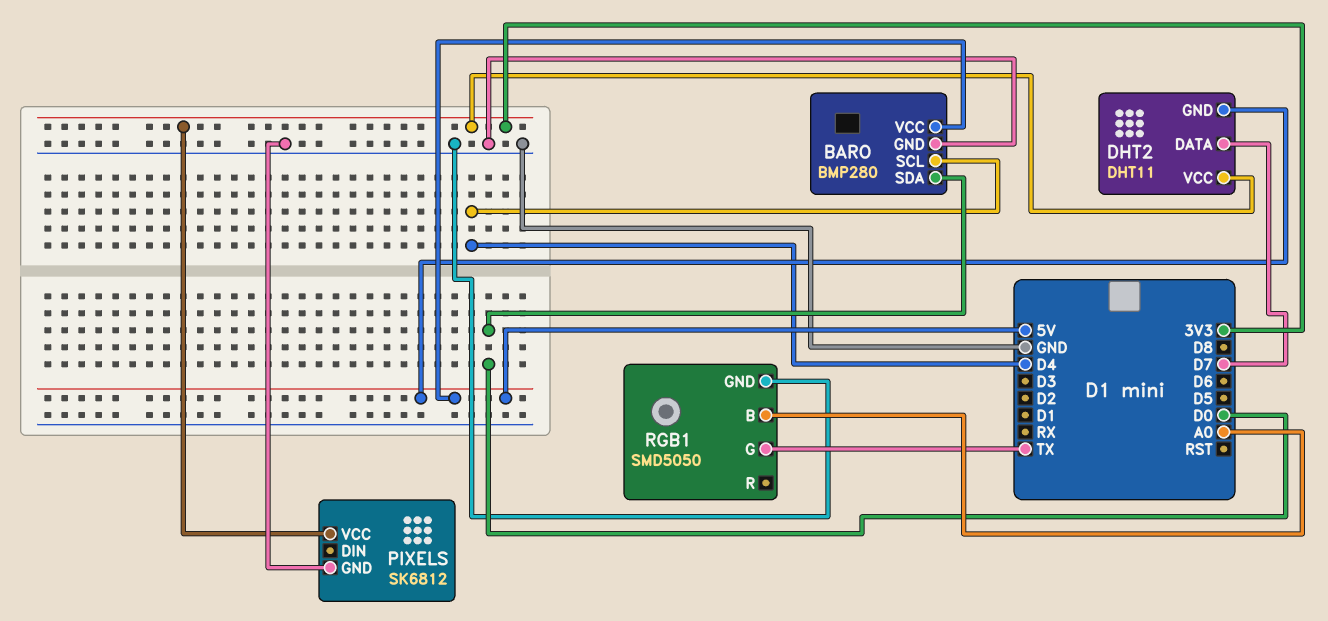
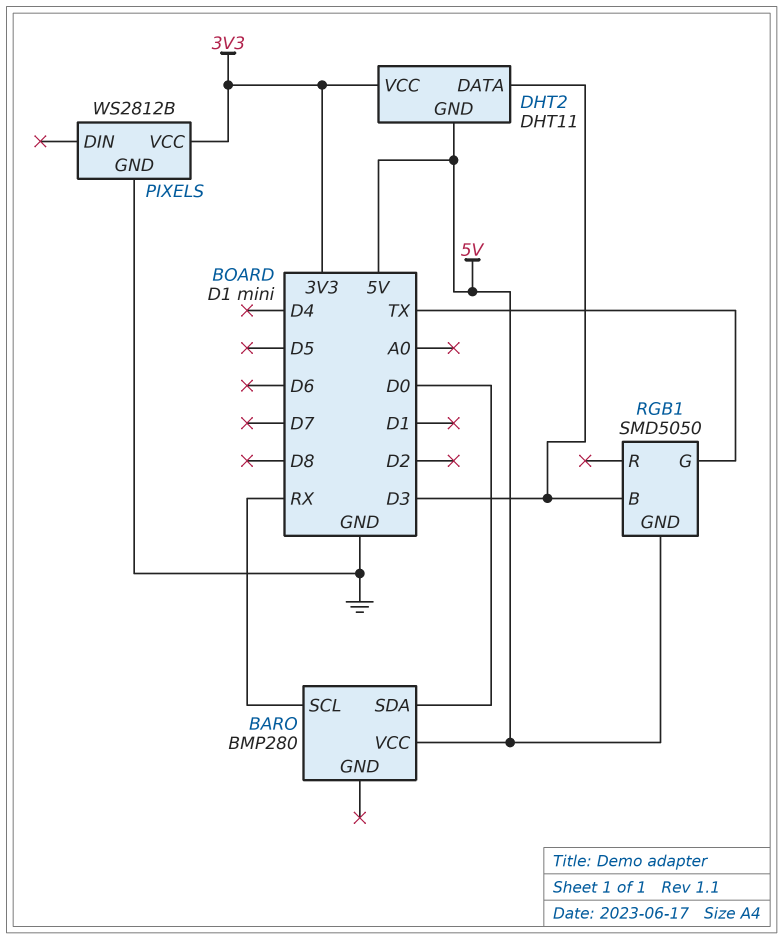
BARO pin GND: GND -> none
BARO pin SCL: D4 -> RX
DHT2 pin DATA: D7 -> D3
PIXELS: SK6812 -> WS2812B
RGB1 pin B: A0 -> D3
RGB1 pin GND: GND -> 5V

